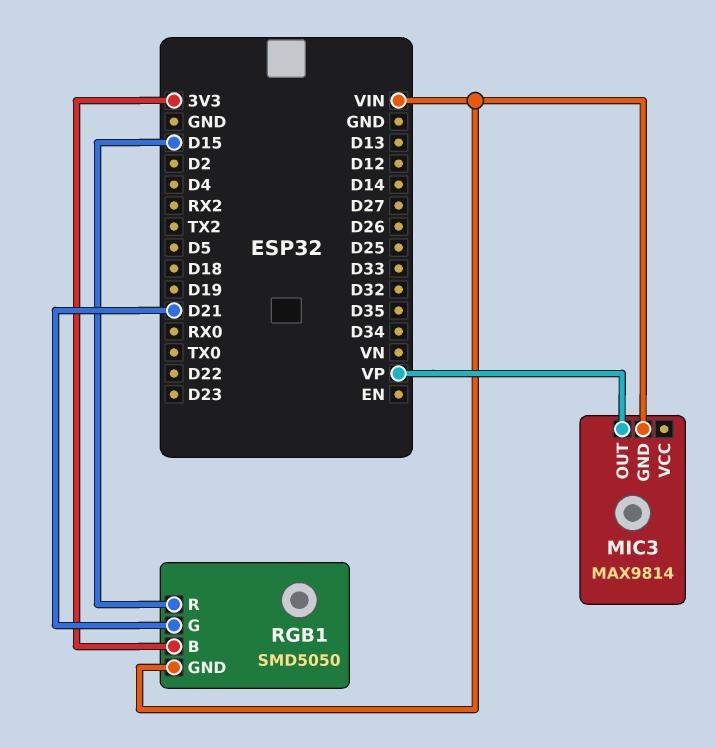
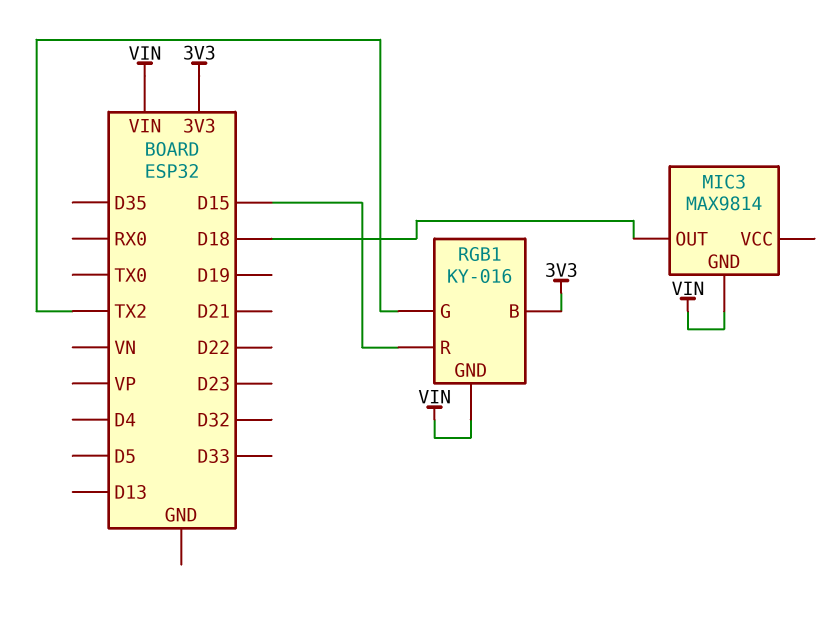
MIC3 pin OUT: VP -> D18
RGB1: SMD5050 -> KY-016
RGB1 pin G: D21 -> TX2

